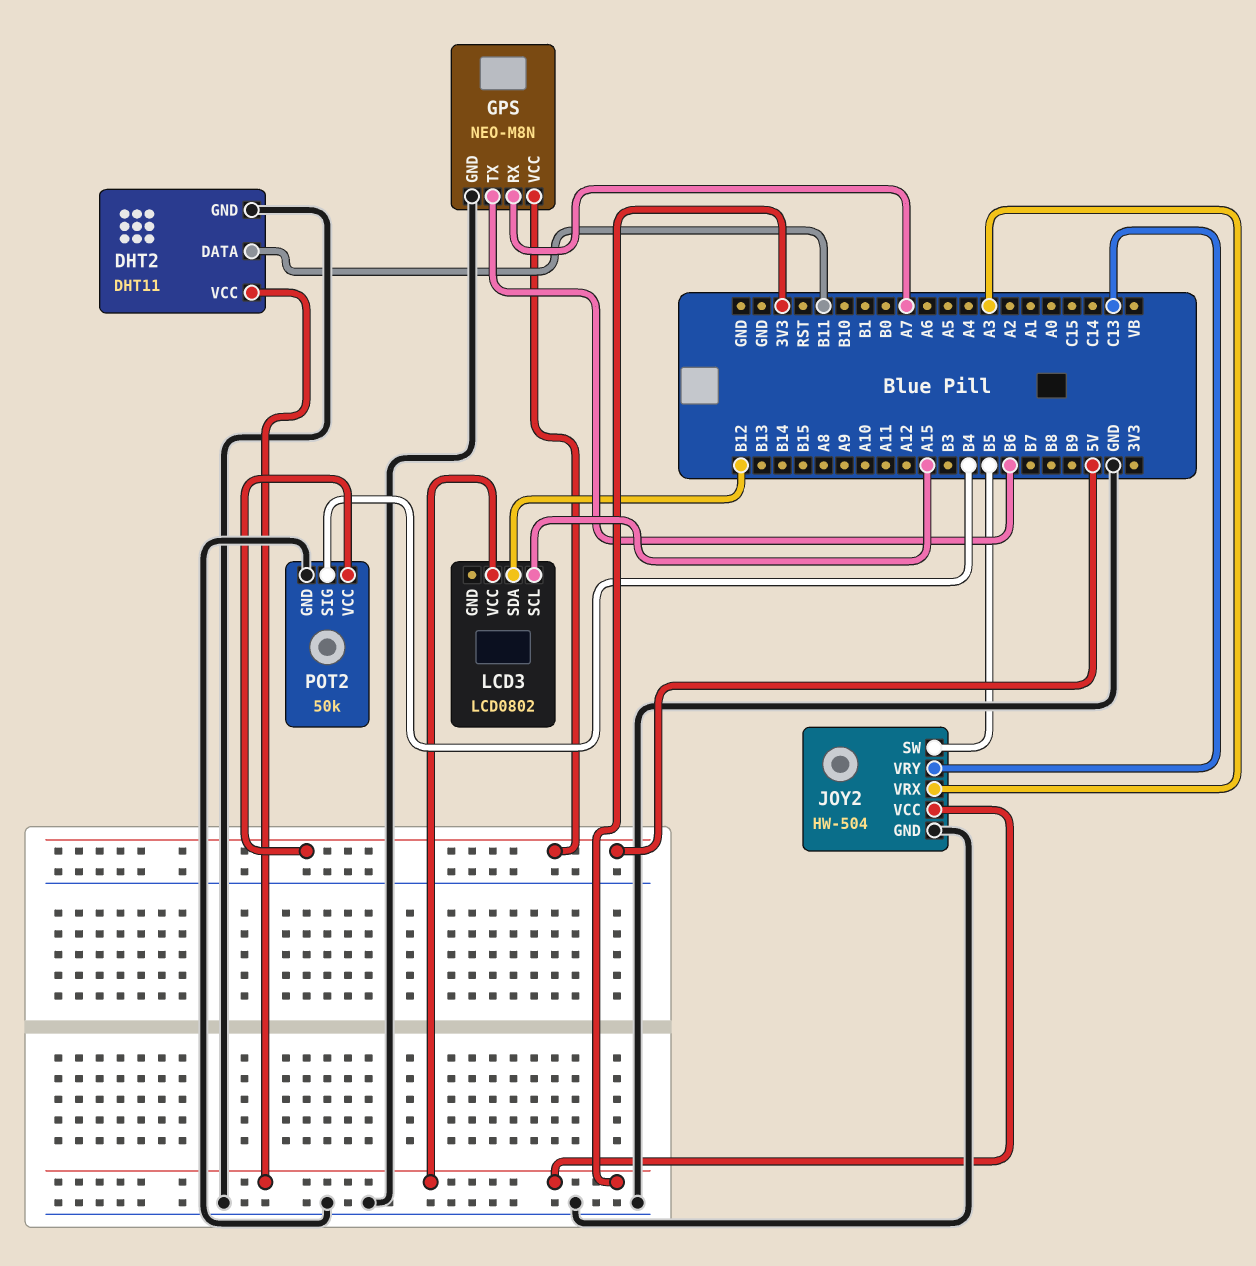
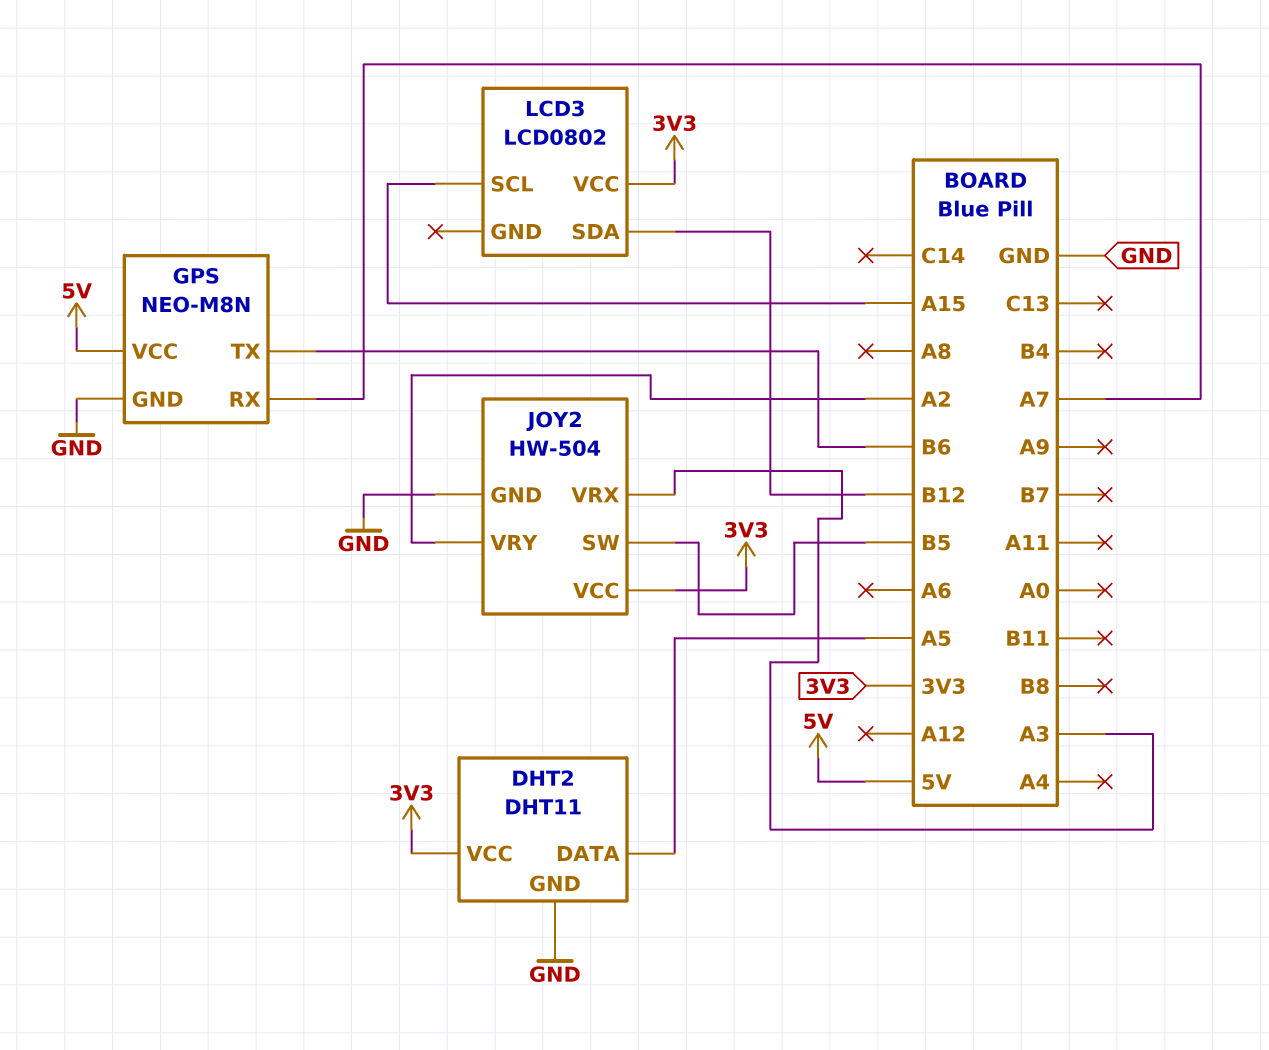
DHT2 pin DATA: B11 -> A5
JOY2 pin VRY: C13 -> A2
POT2: 50k -> none
POT2 pin GND: GND -> none
POT2 pin SIG: B4 -> none
POT2 pin VCC: 5V -> none

